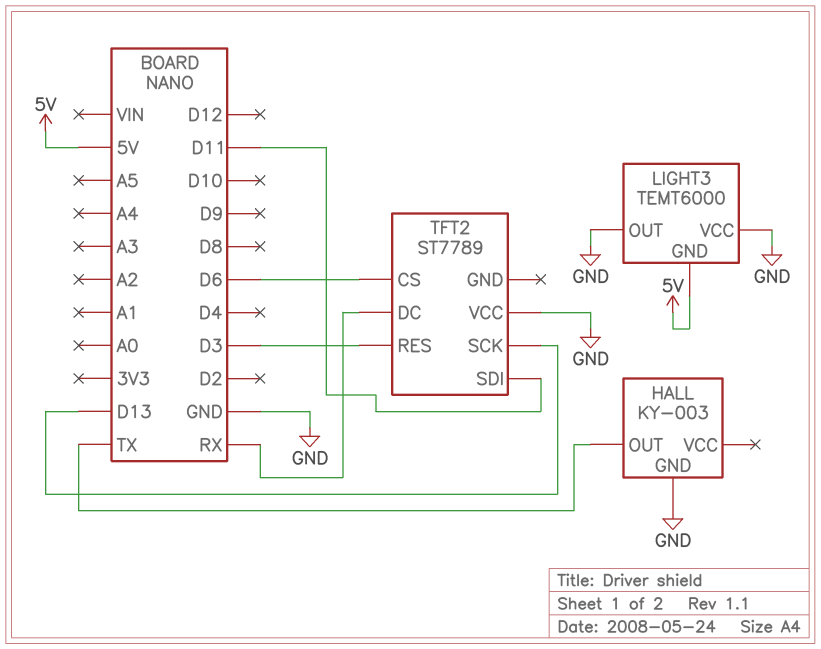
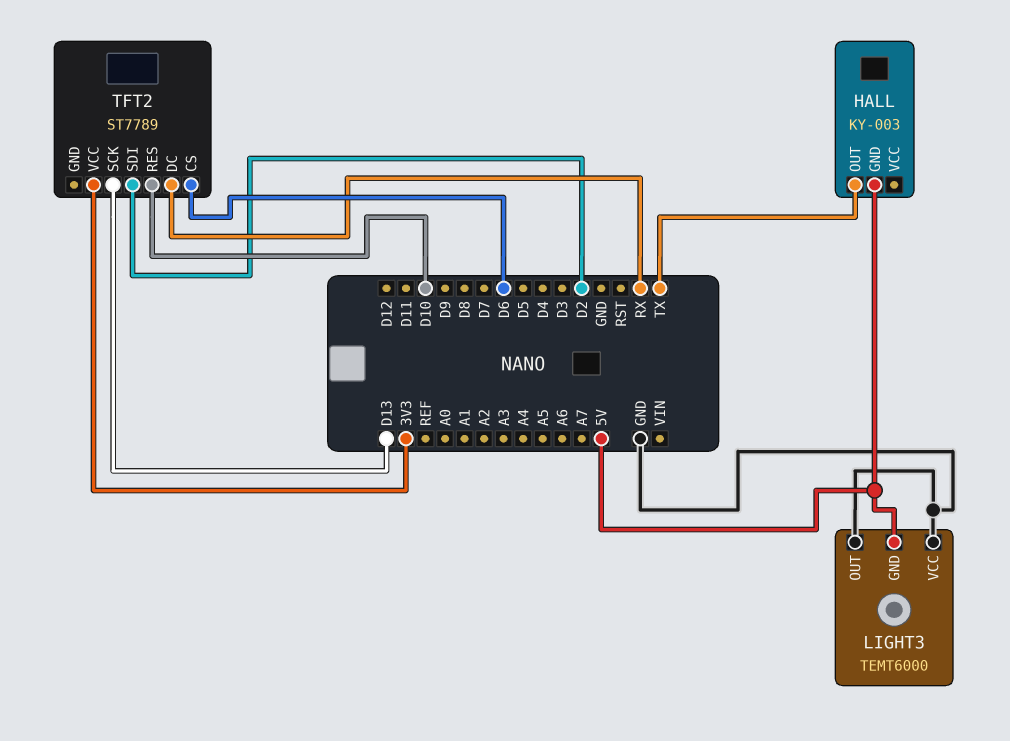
HALL pin GND: GND -> 5V
TFT2 pin RES: D3 -> D10
TFT2 pin SDI: D11 -> D2
TFT2 pin VCC: GND -> 3V3

